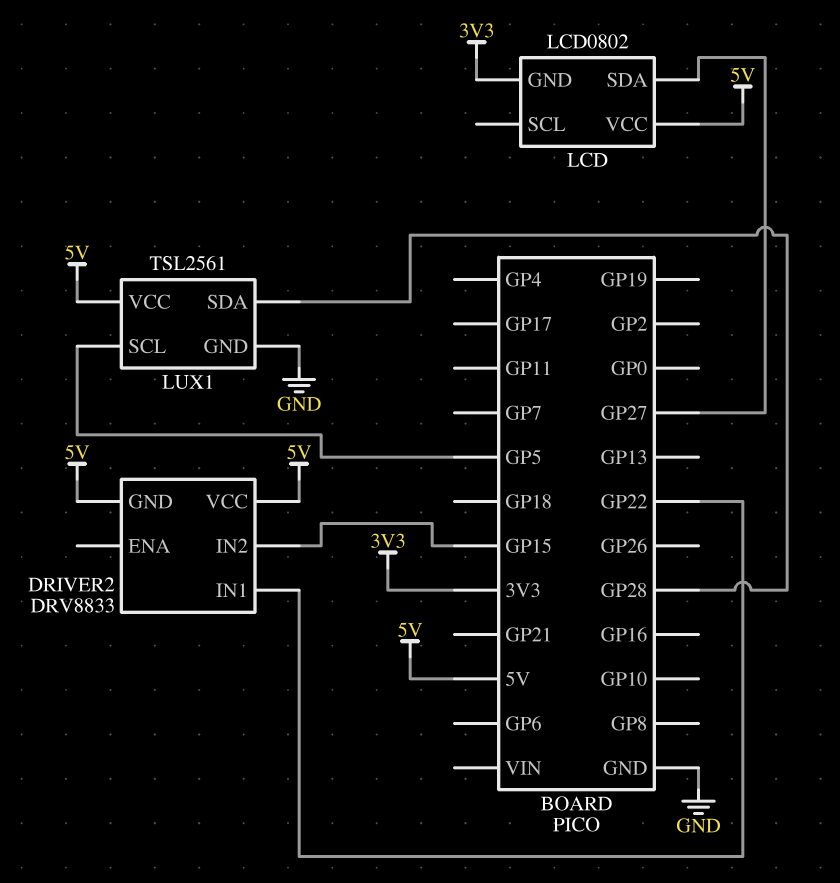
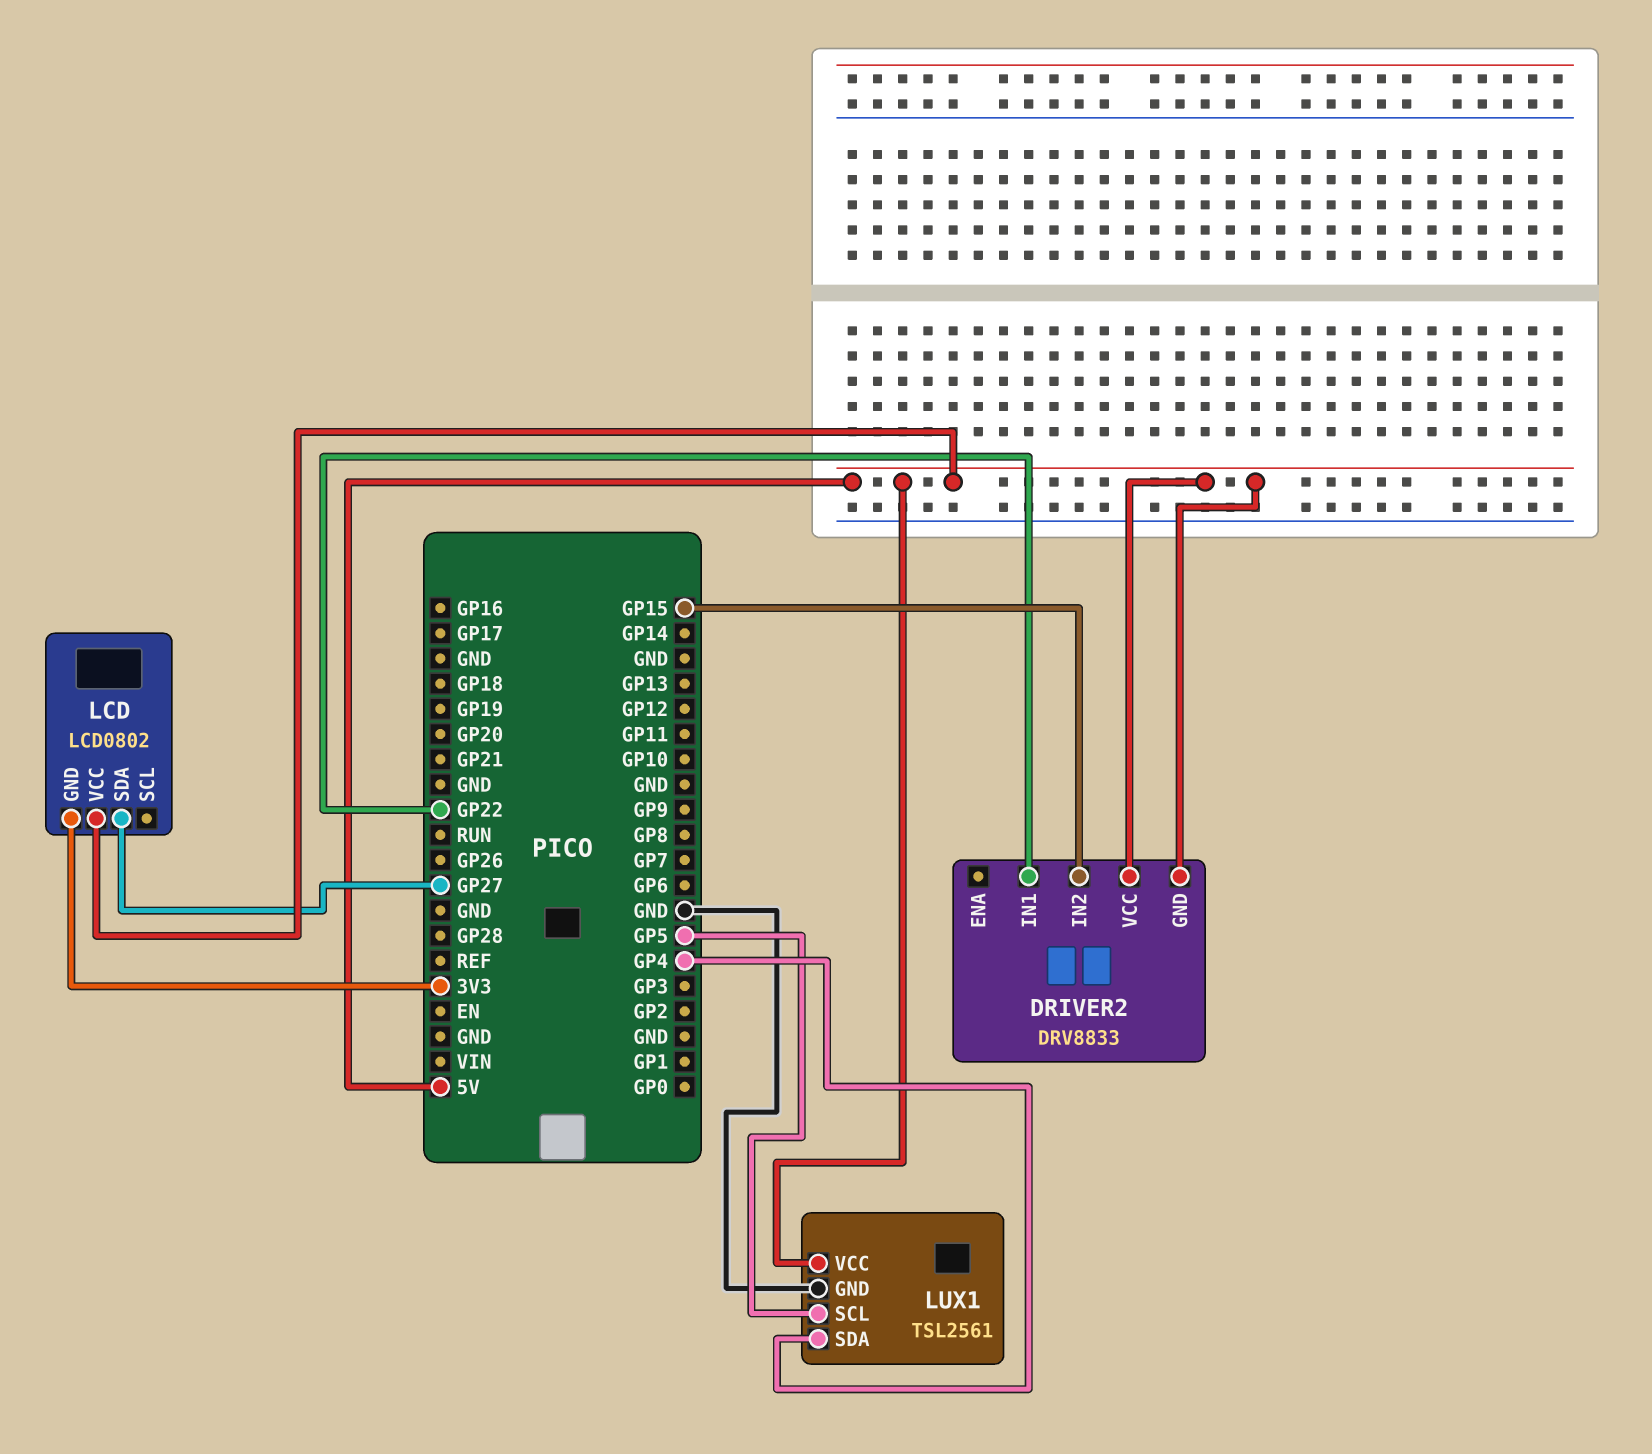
LUX1 pin SDA: GP28 -> GP4

